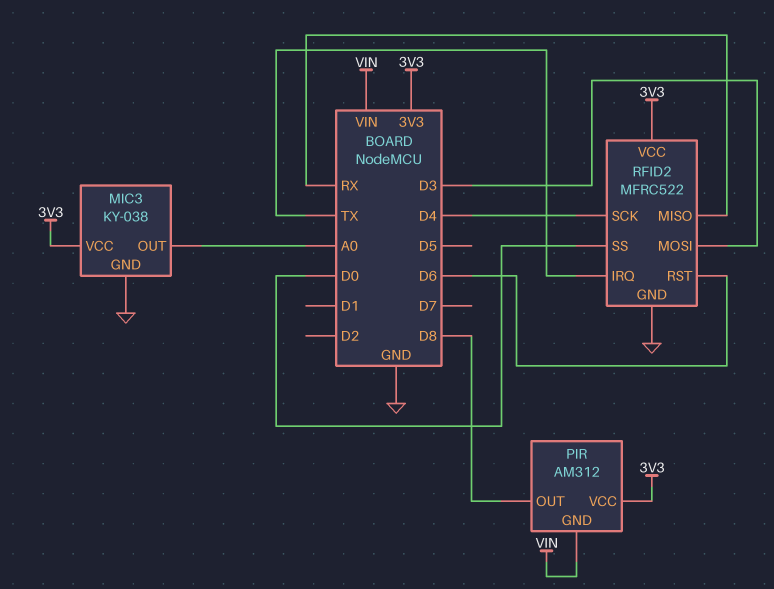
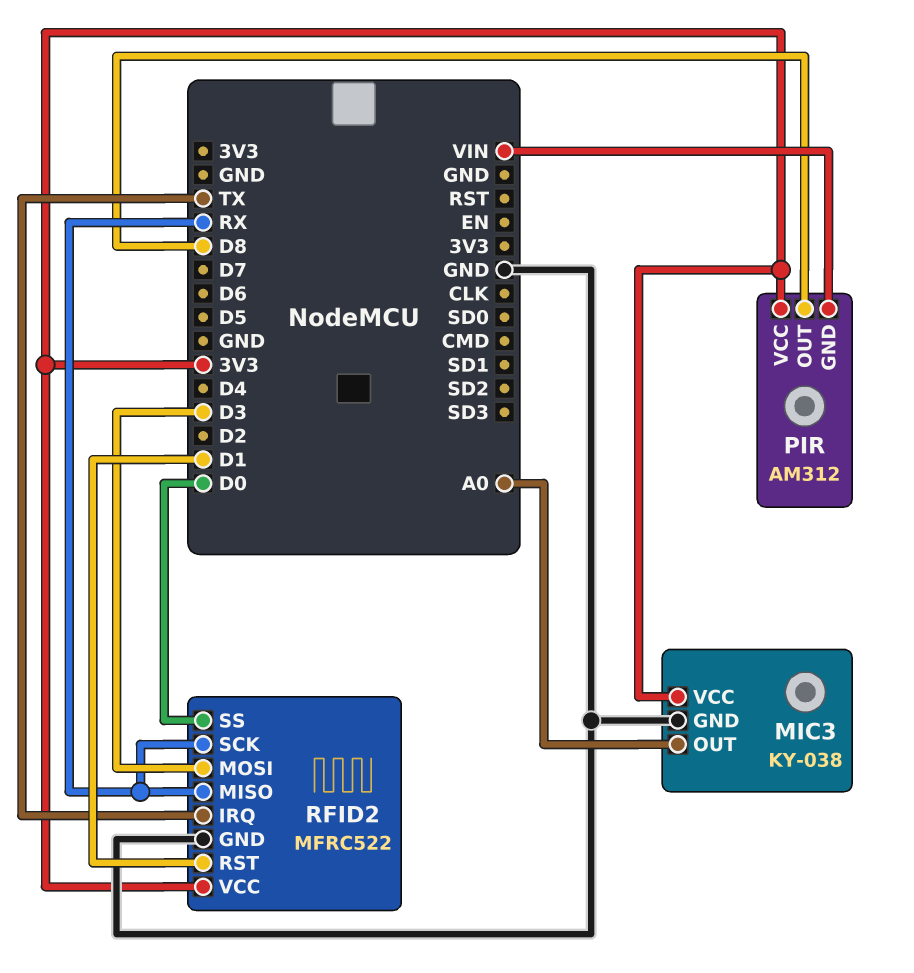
RFID2 pin RST: D6 -> D1
RFID2 pin SCK: D4 -> RX

